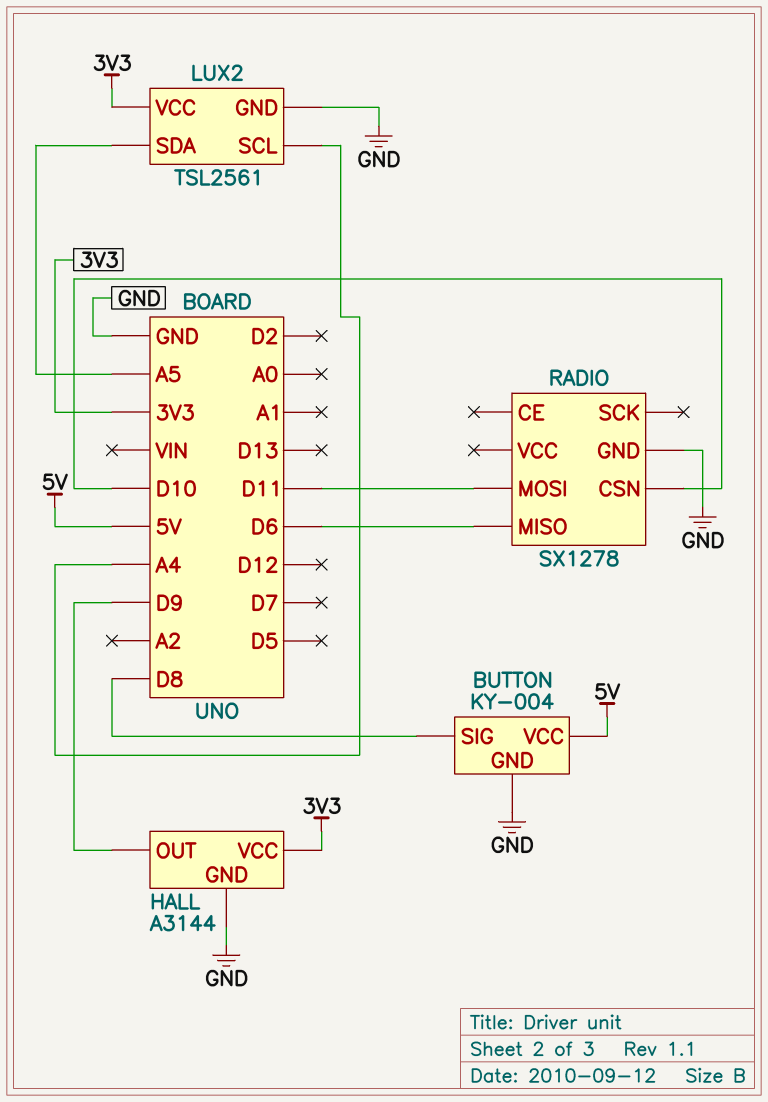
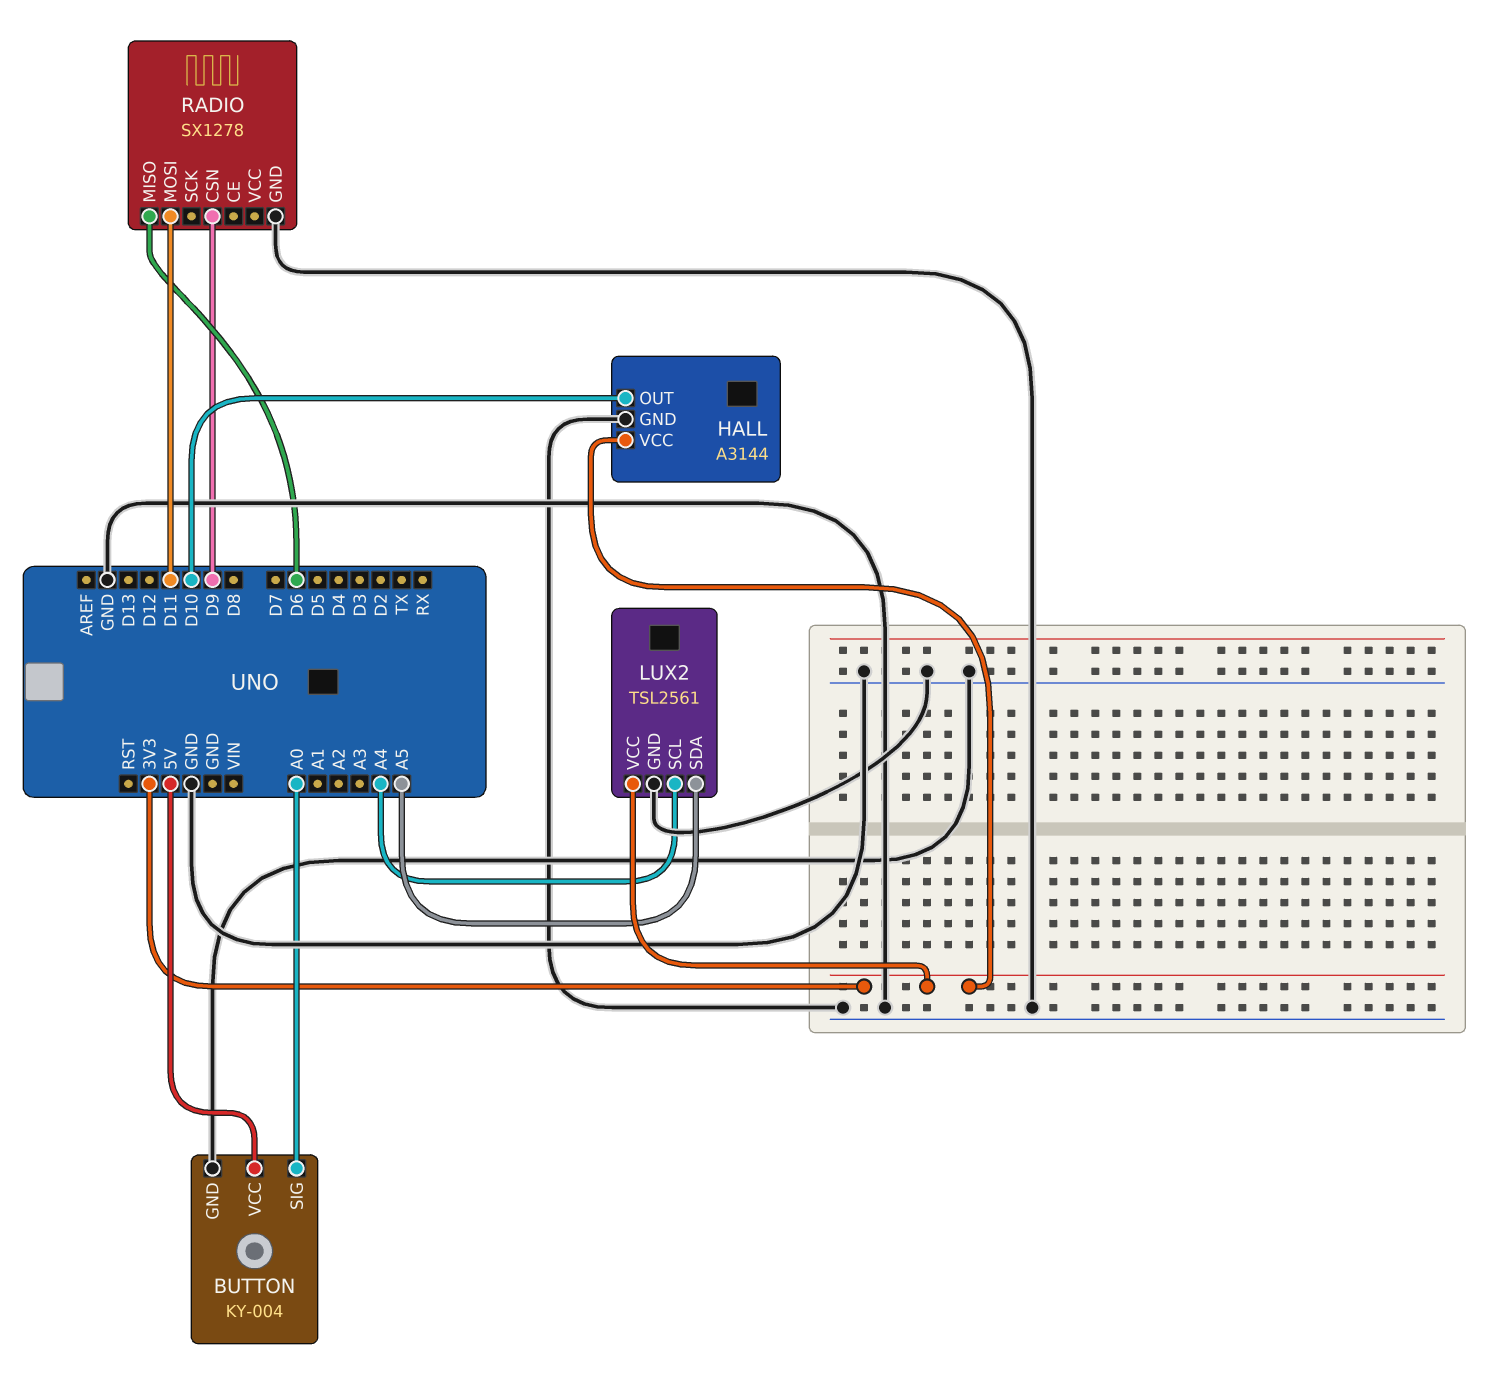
BUTTON pin SIG: D8 -> A0
HALL pin OUT: D9 -> D10
RADIO pin CSN: D10 -> D9

